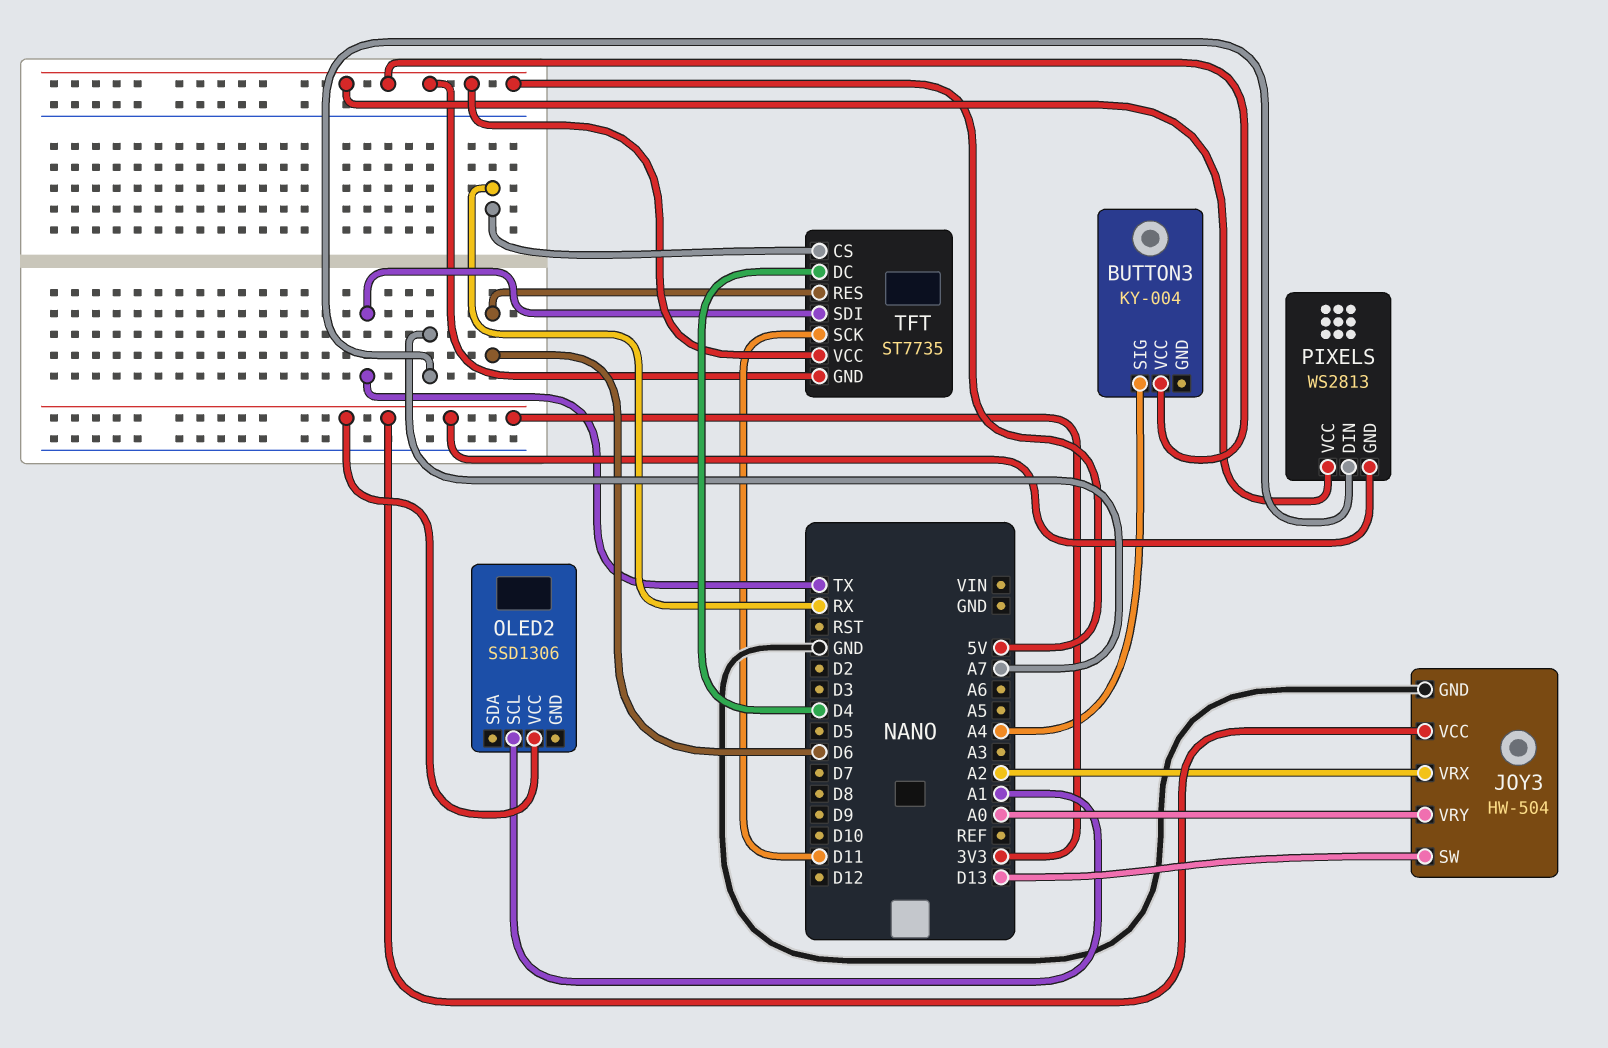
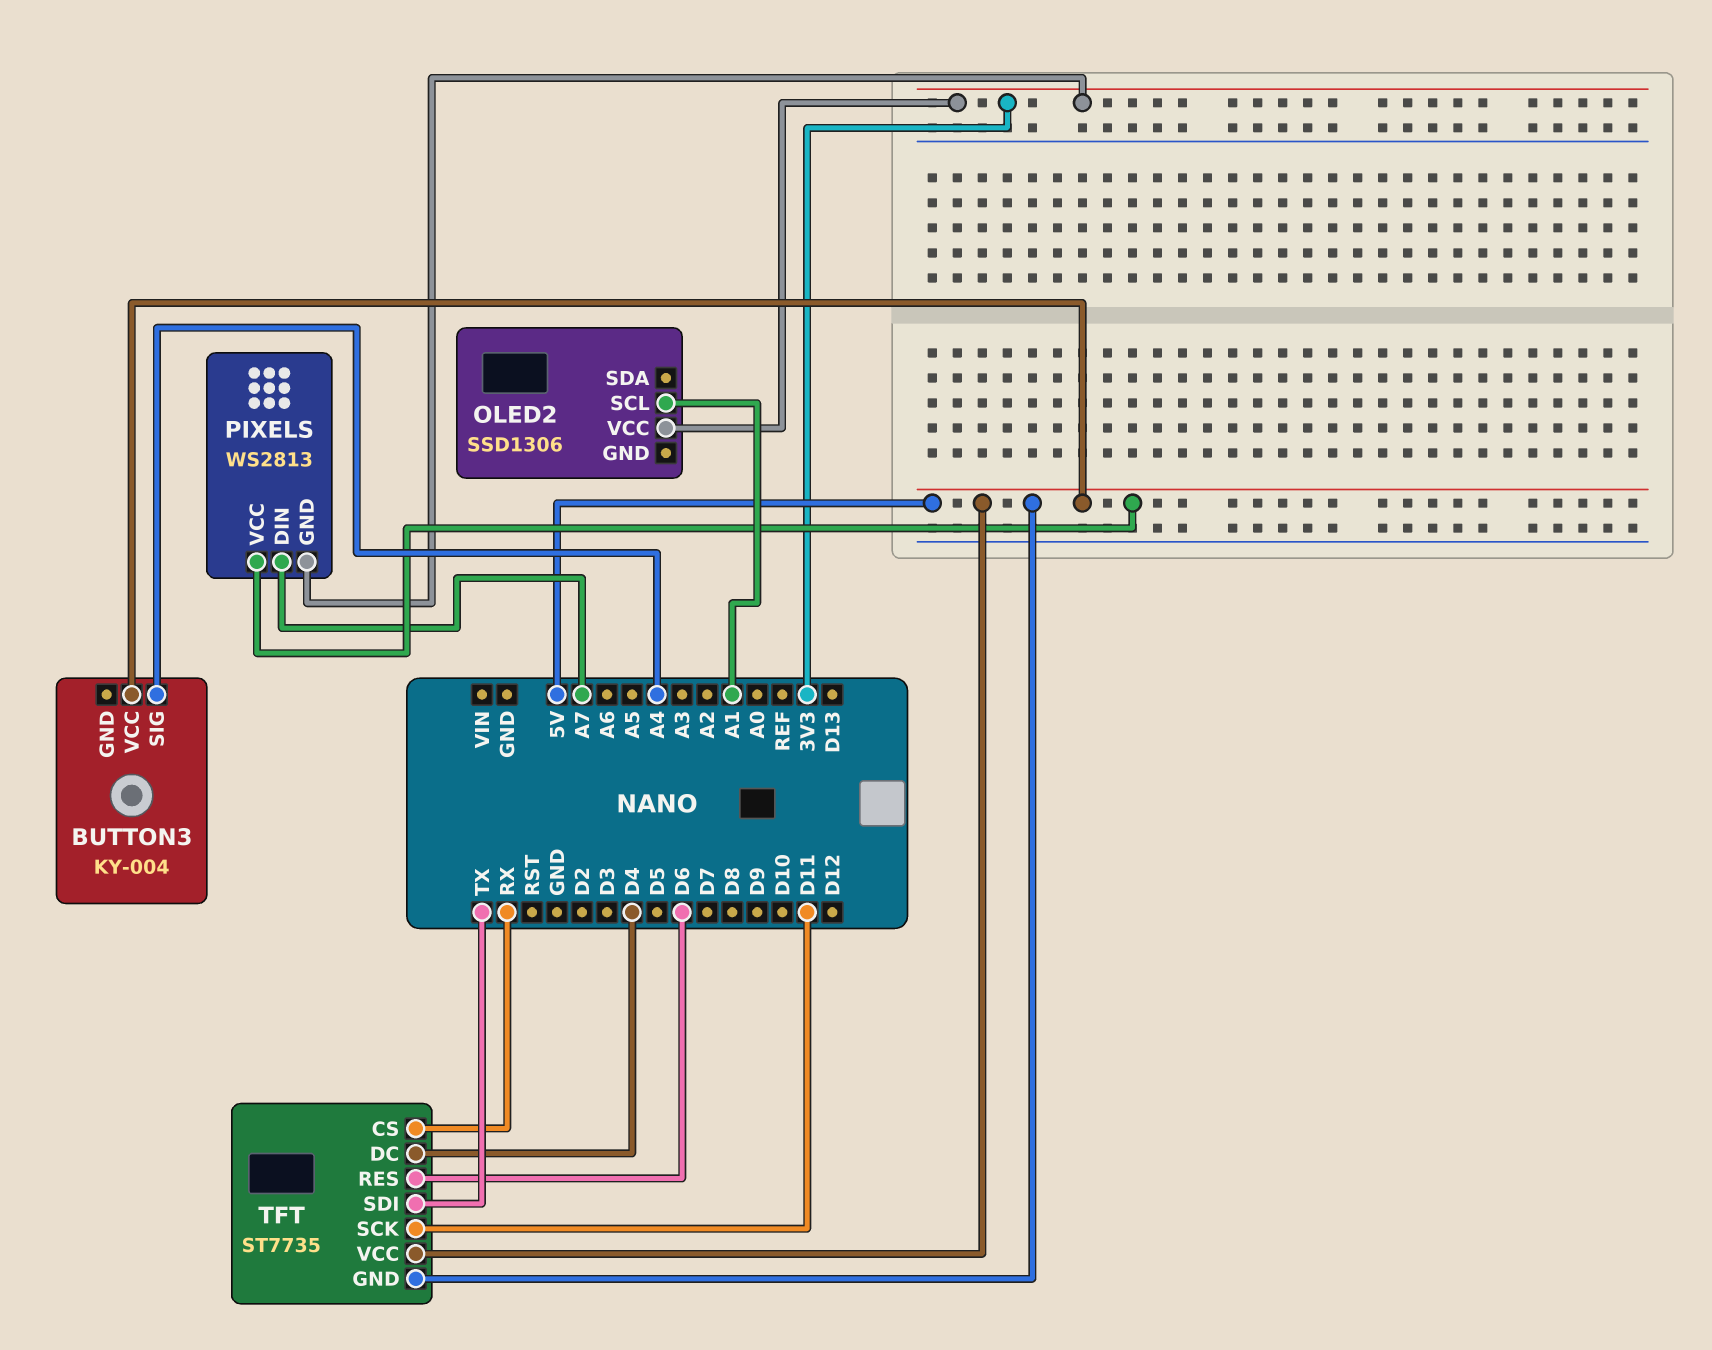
JOY3: HW-504 -> none
JOY3 pin GND: GND -> none
JOY3 pin SW: D13 -> none
JOY3 pin VCC: 3V3 -> none
JOY3 pin VRX: A2 -> none
JOY3 pin VRY: A0 -> none

